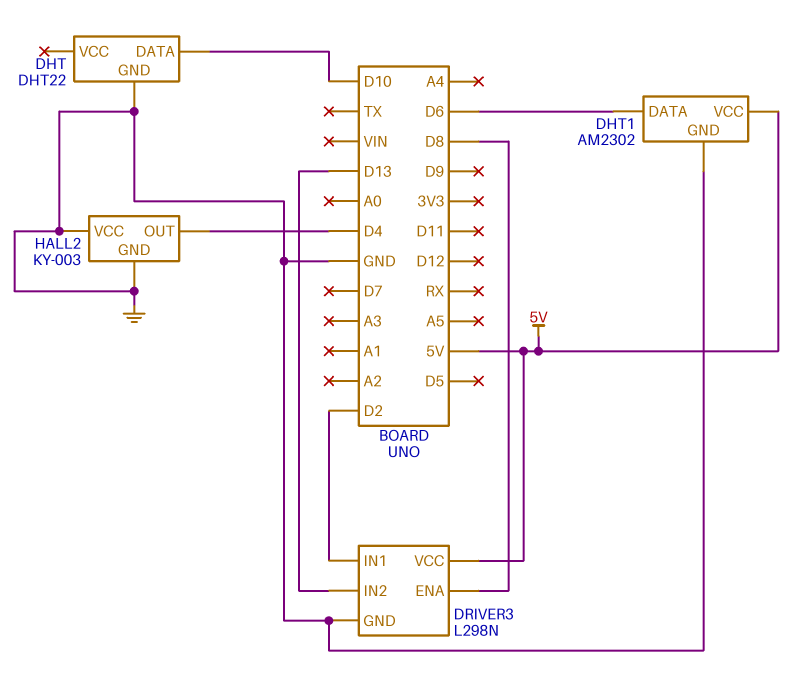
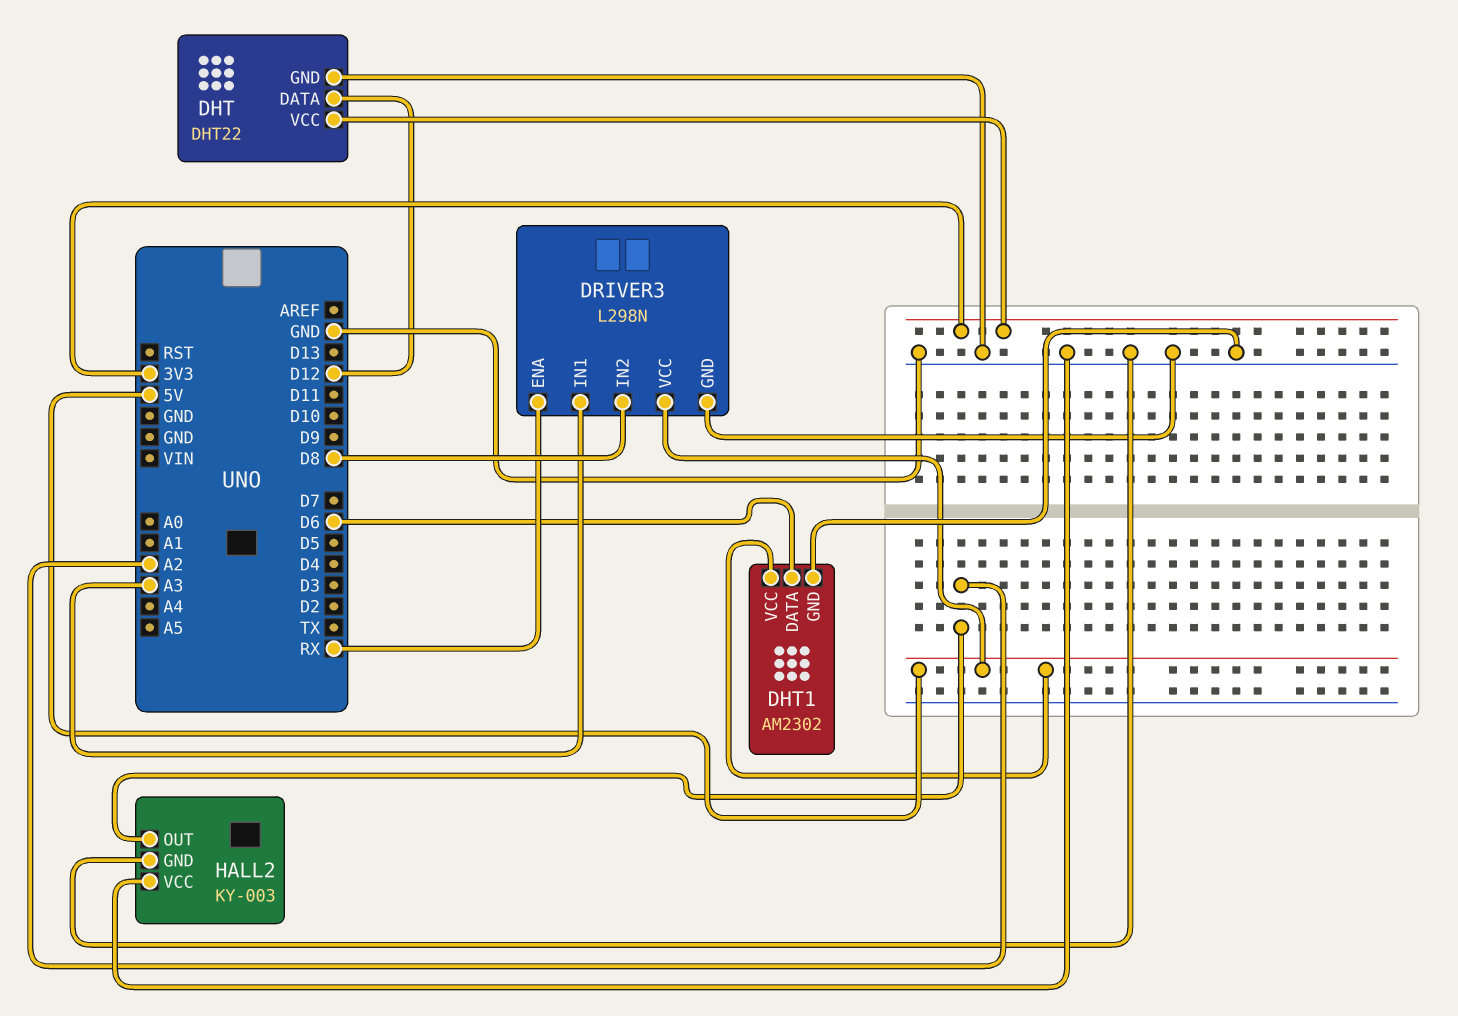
DHT pin DATA: D10 -> D12
DHT pin VCC: none -> 3V3
DRIVER3 pin ENA: D8 -> RX
DRIVER3 pin IN1: D2 -> A3
DRIVER3 pin IN2: D13 -> D8
HALL2 pin OUT: D4 -> A2

